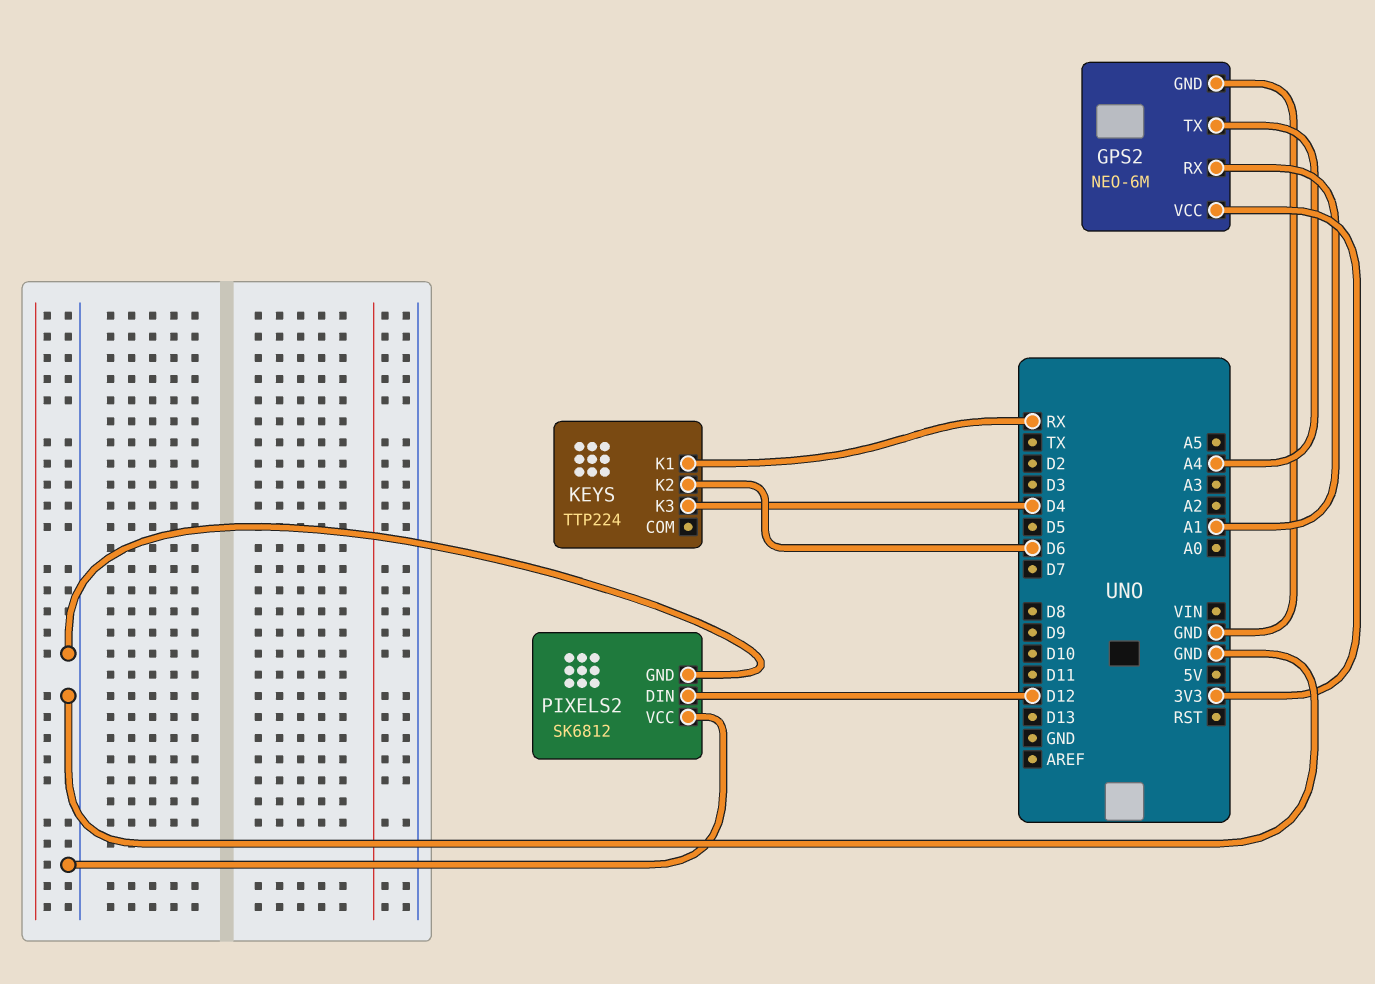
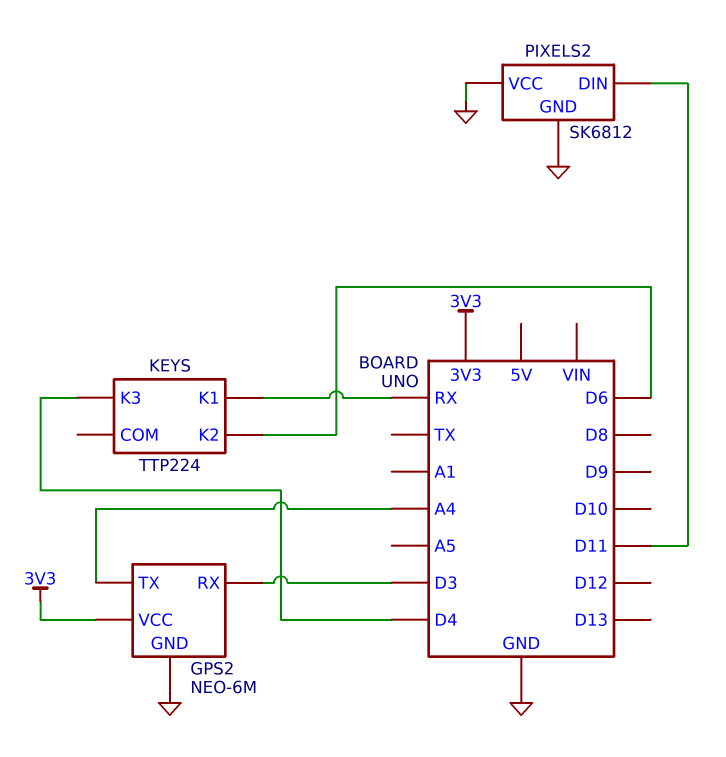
GPS2 pin RX: A1 -> D3
PIXELS2 pin DIN: D12 -> D11

